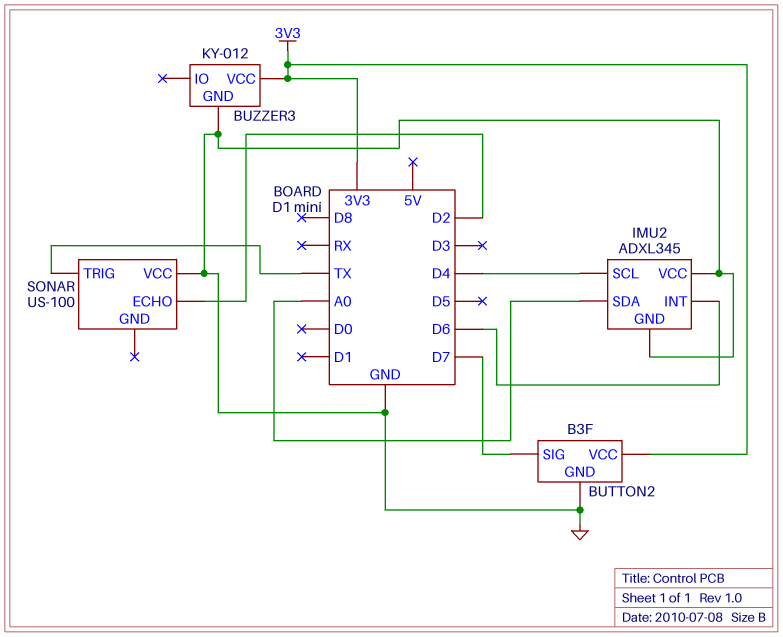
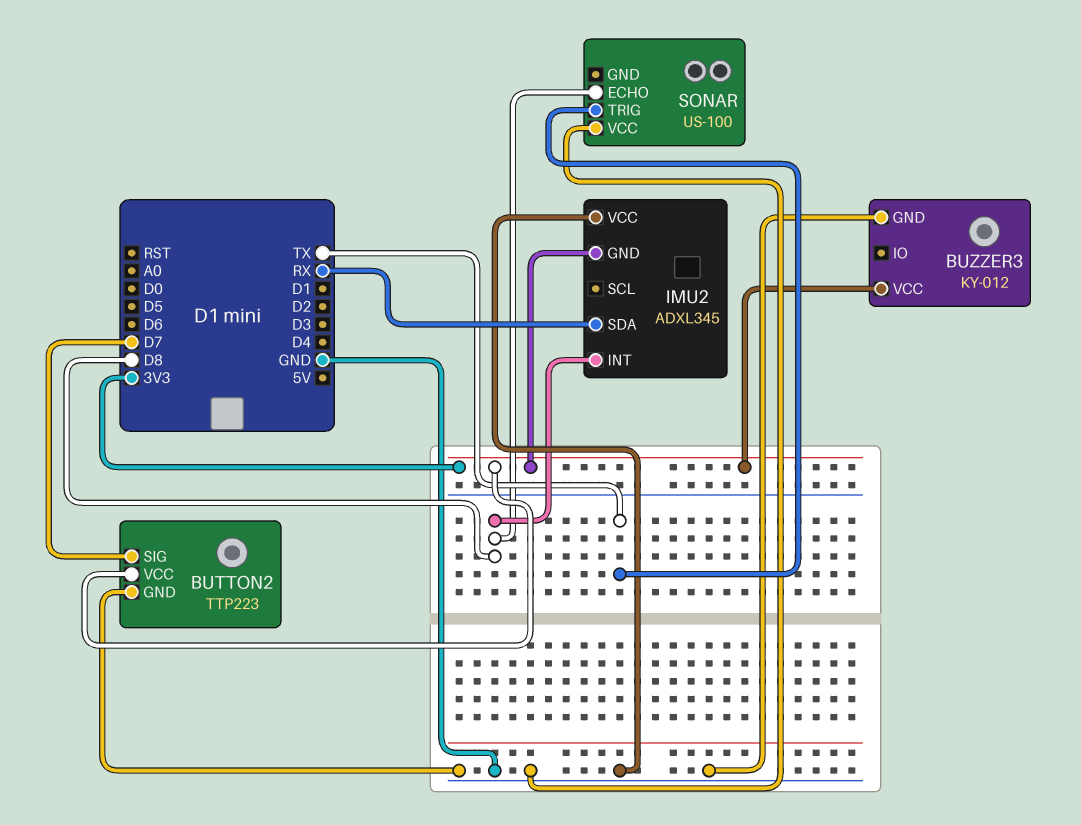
BUTTON2: B3F -> TTP223
IMU2 pin GND: GND -> 3V3
IMU2 pin INT: D6 -> D8
IMU2 pin SCL: D4 -> none
IMU2 pin SDA: A0 -> RX
SONAR pin ECHO: D2 -> D8

